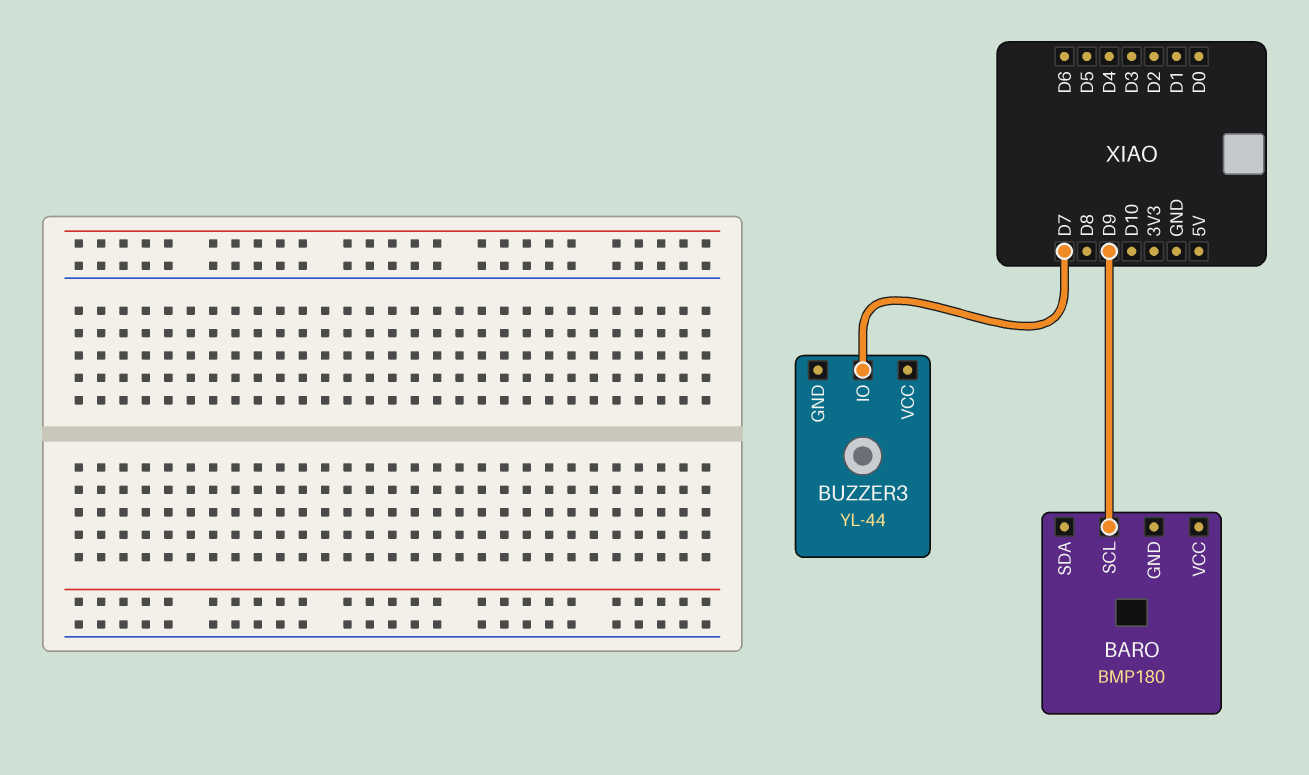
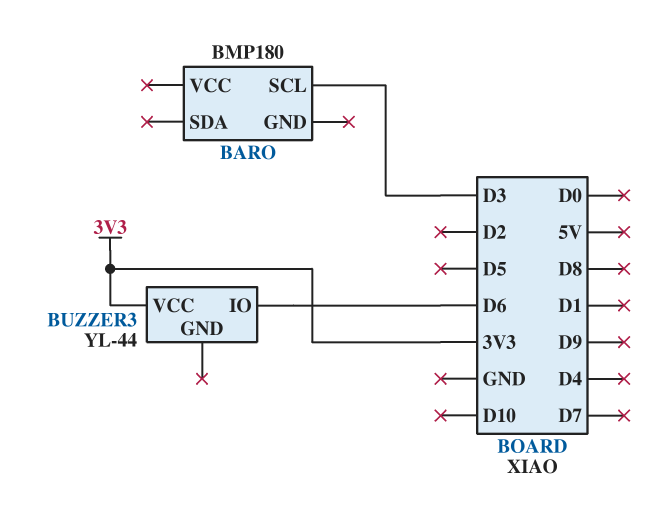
BARO pin SCL: D9 -> D3
BUZZER3 pin IO: D7 -> D6
BUZZER3 pin VCC: none -> 3V3

